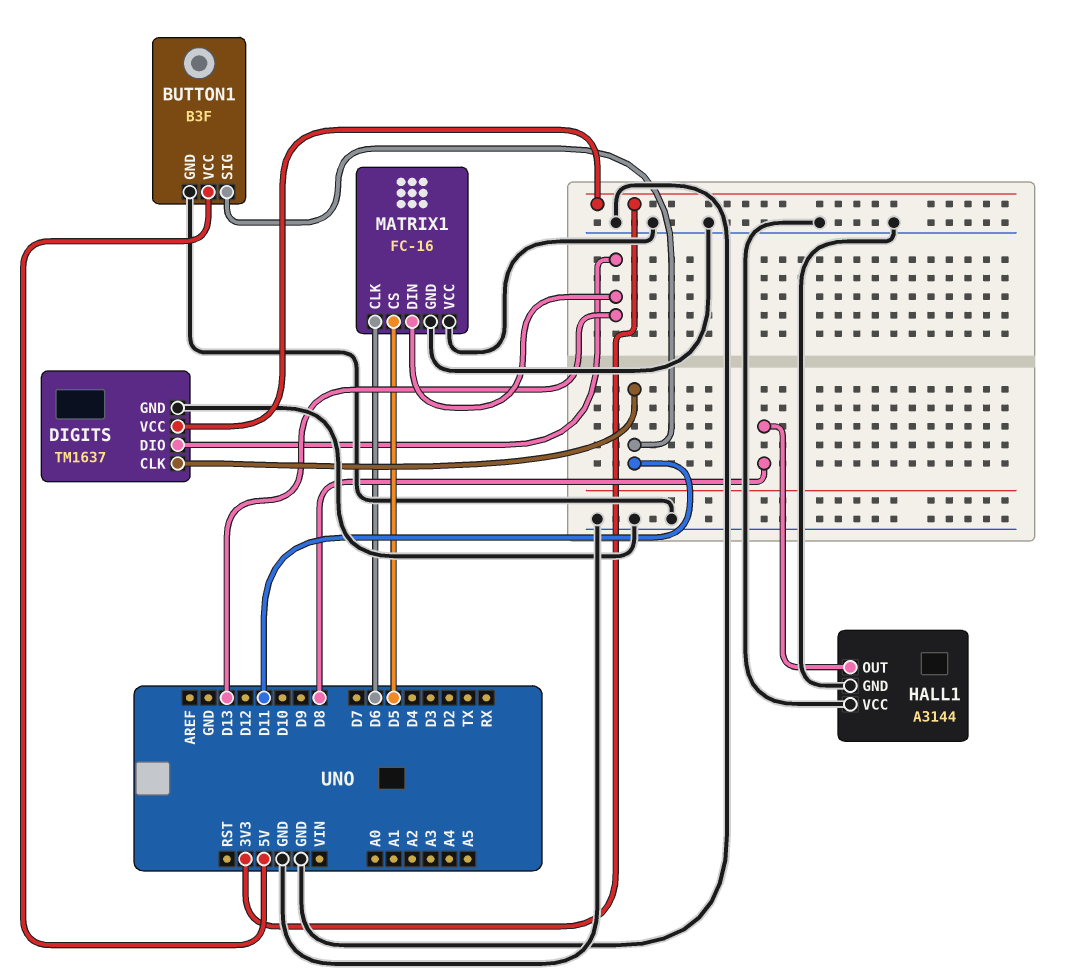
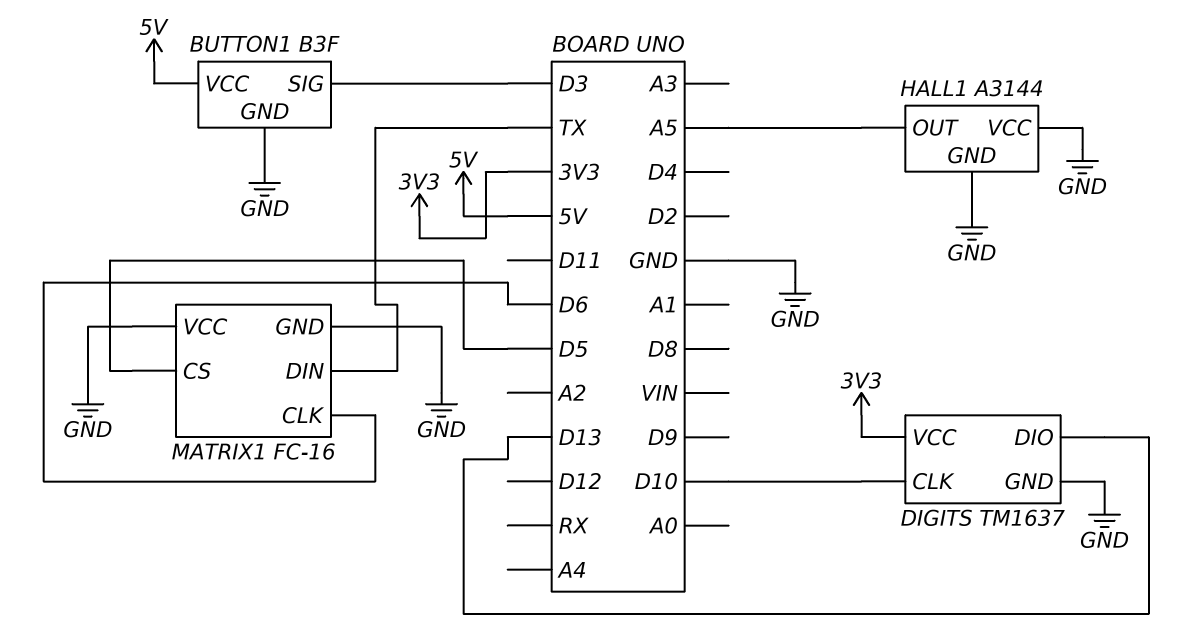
BUTTON1 pin SIG: D11 -> D3
DIGITS pin CLK: D11 -> D10
HALL1 pin OUT: D8 -> A5
MATRIX1 pin DIN: D13 -> TX

